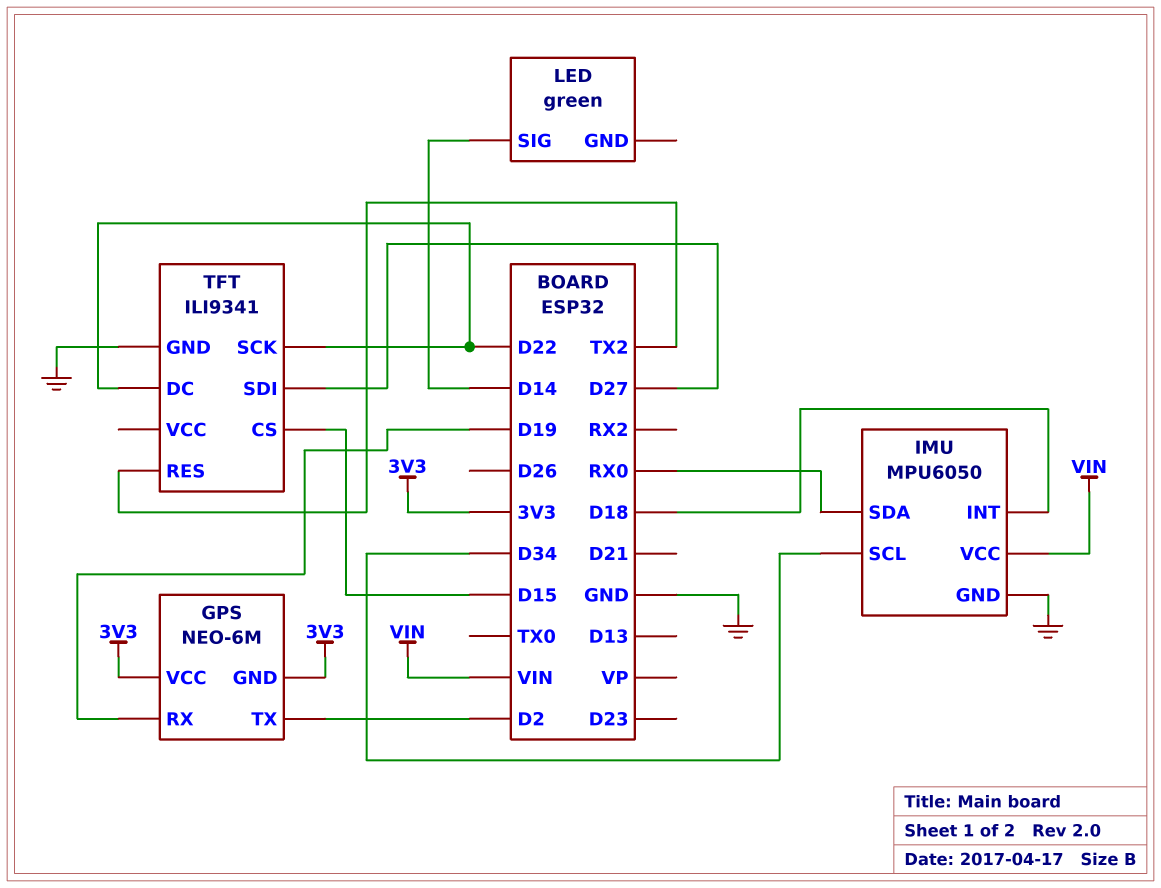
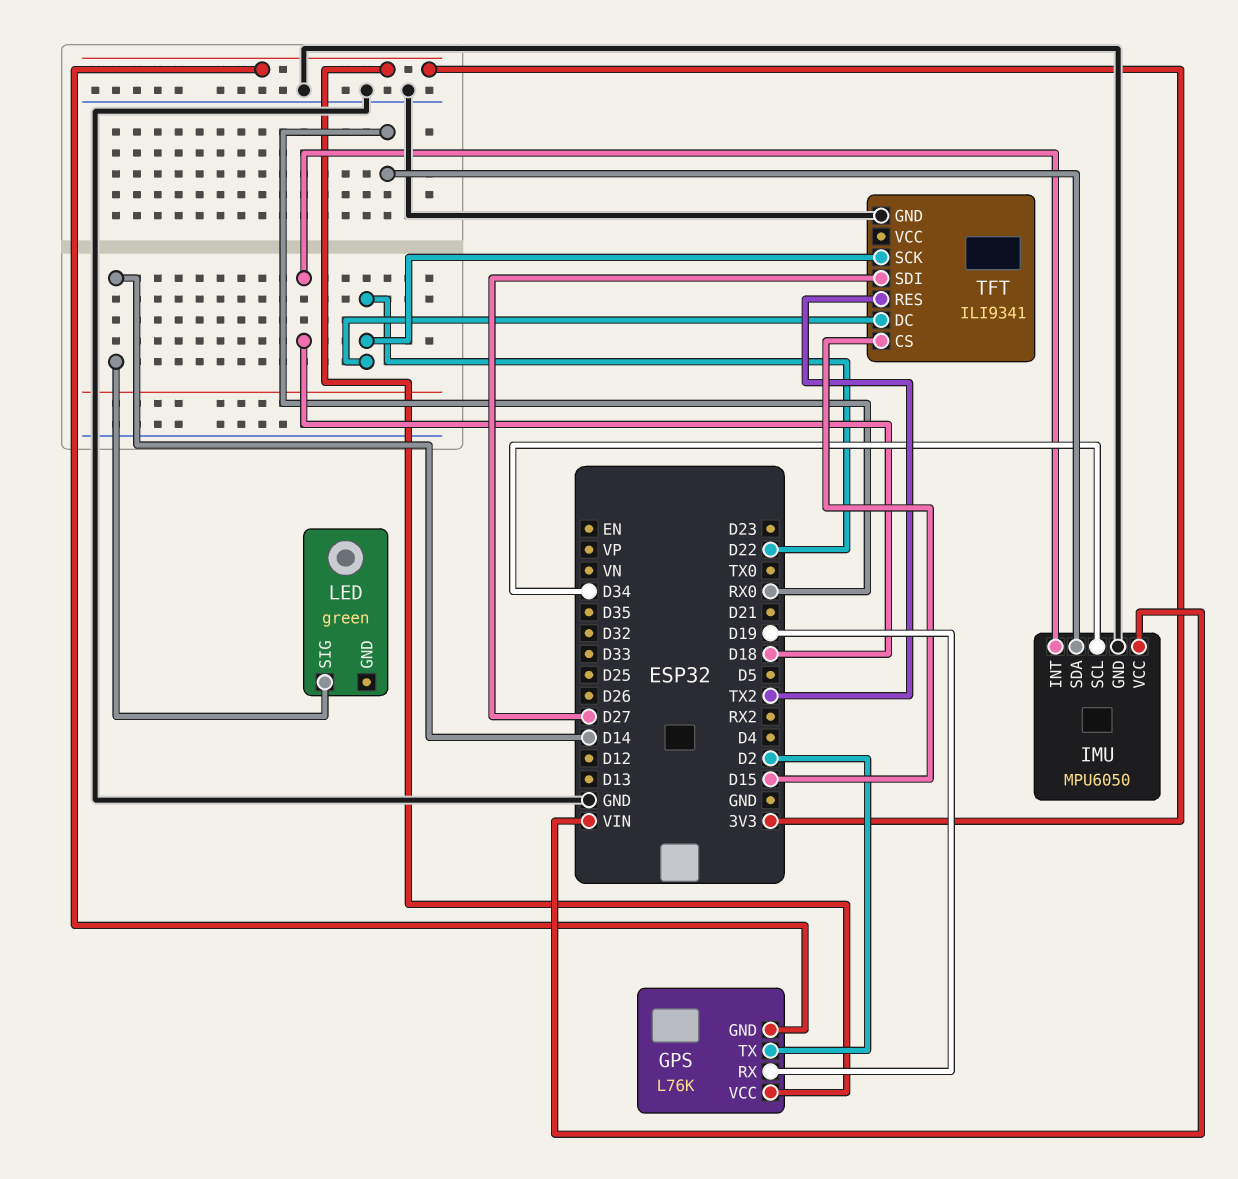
GPS: NEO-6M -> L76K

